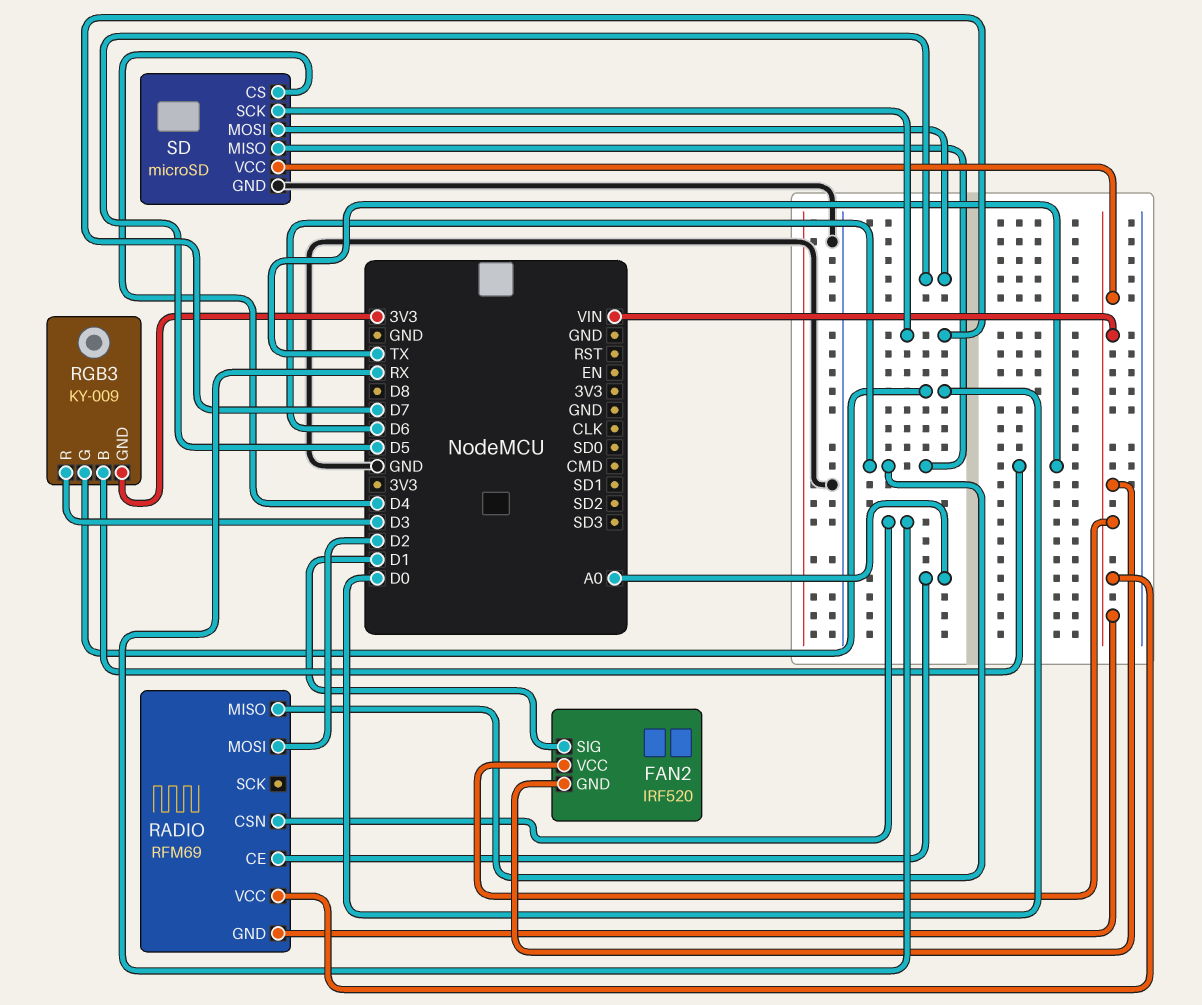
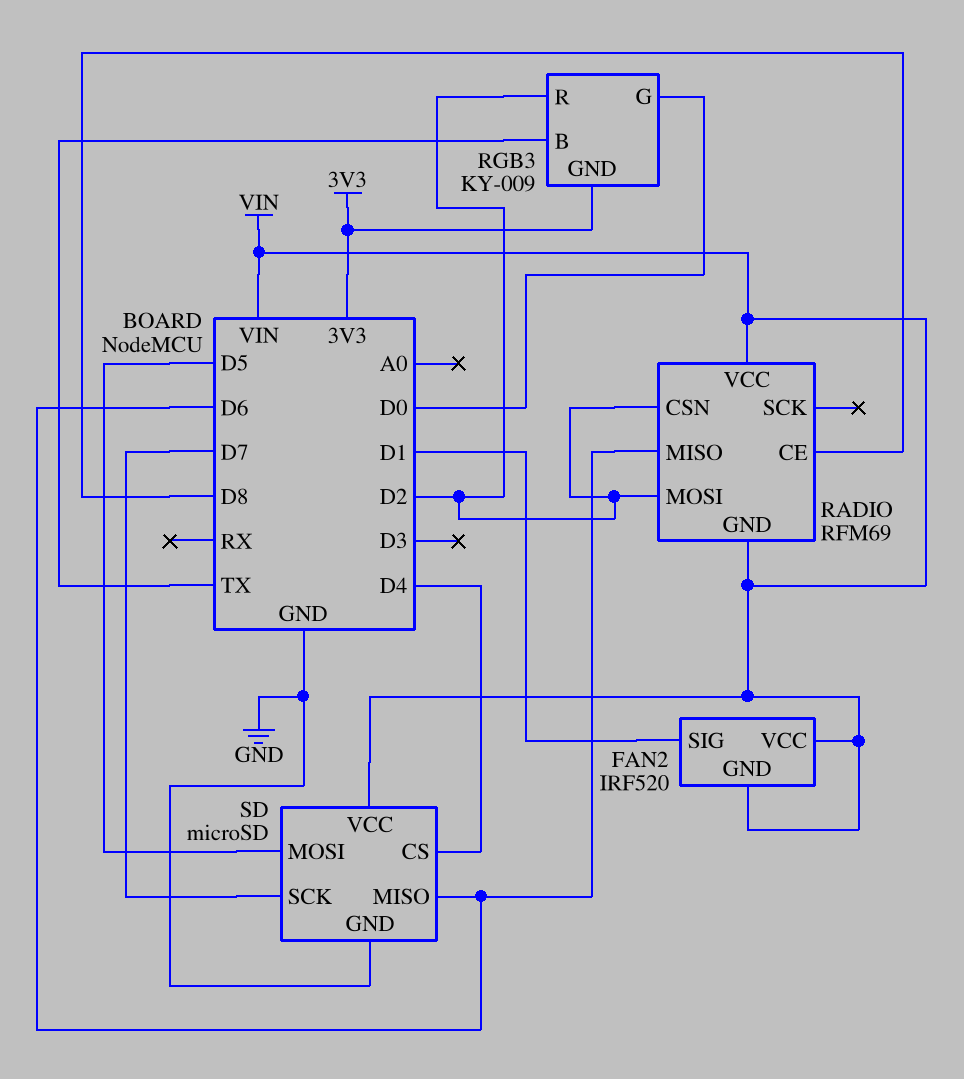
RADIO pin CE: A0 -> D8
RADIO pin CSN: RX -> D2
RGB3 pin R: D3 -> D2

